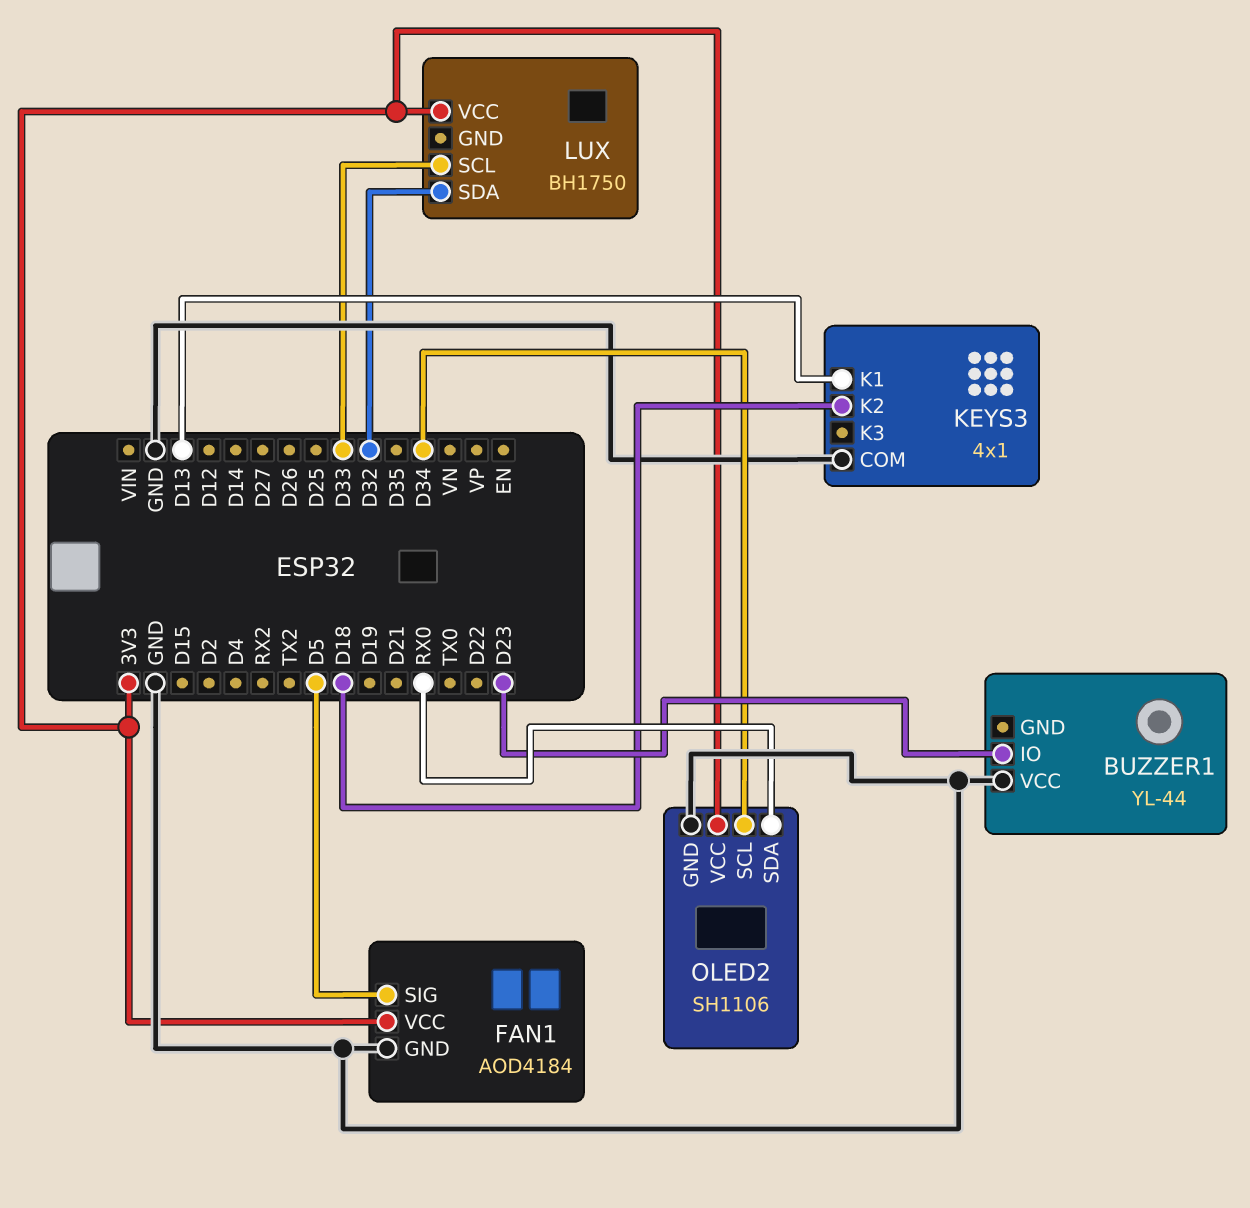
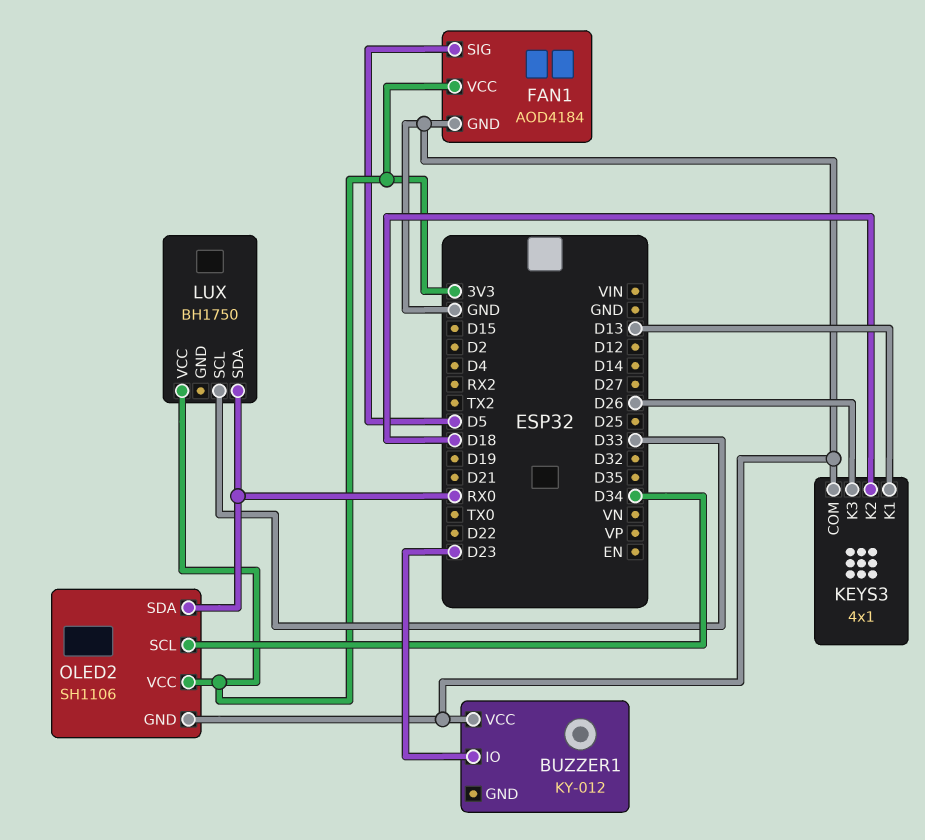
BUZZER1: YL-44 -> KY-012
KEYS3 pin K3: none -> D26
LUX pin SDA: D32 -> RX0

